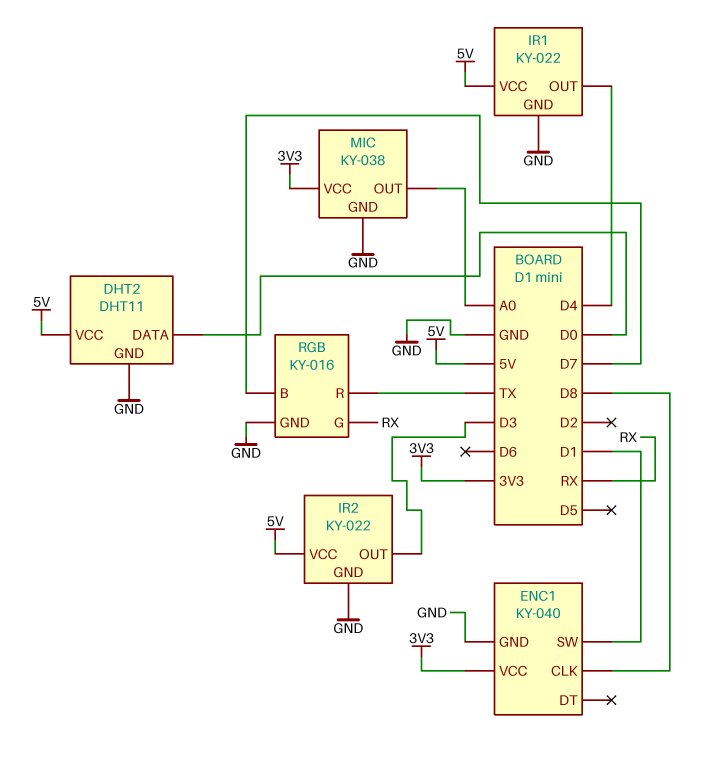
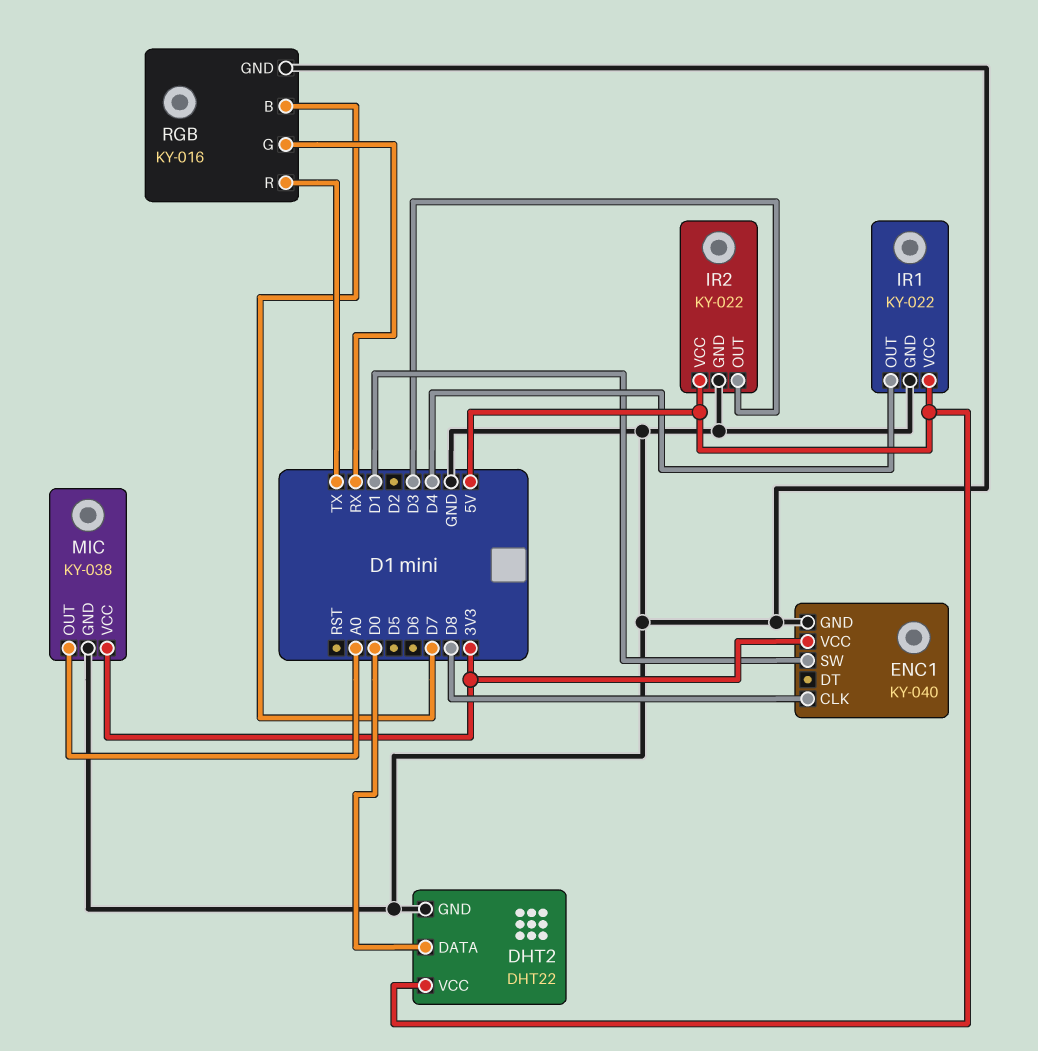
DHT2: DHT11 -> DHT22

